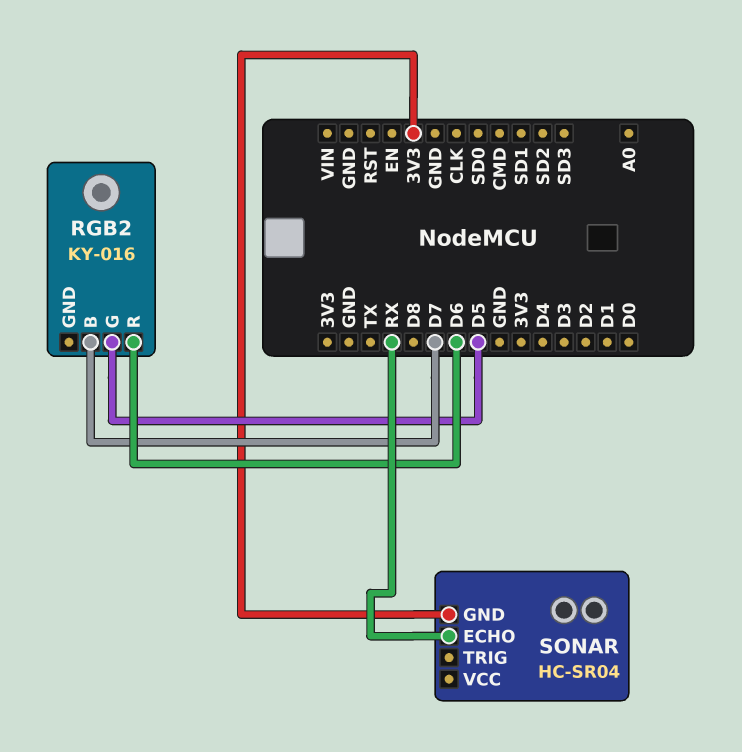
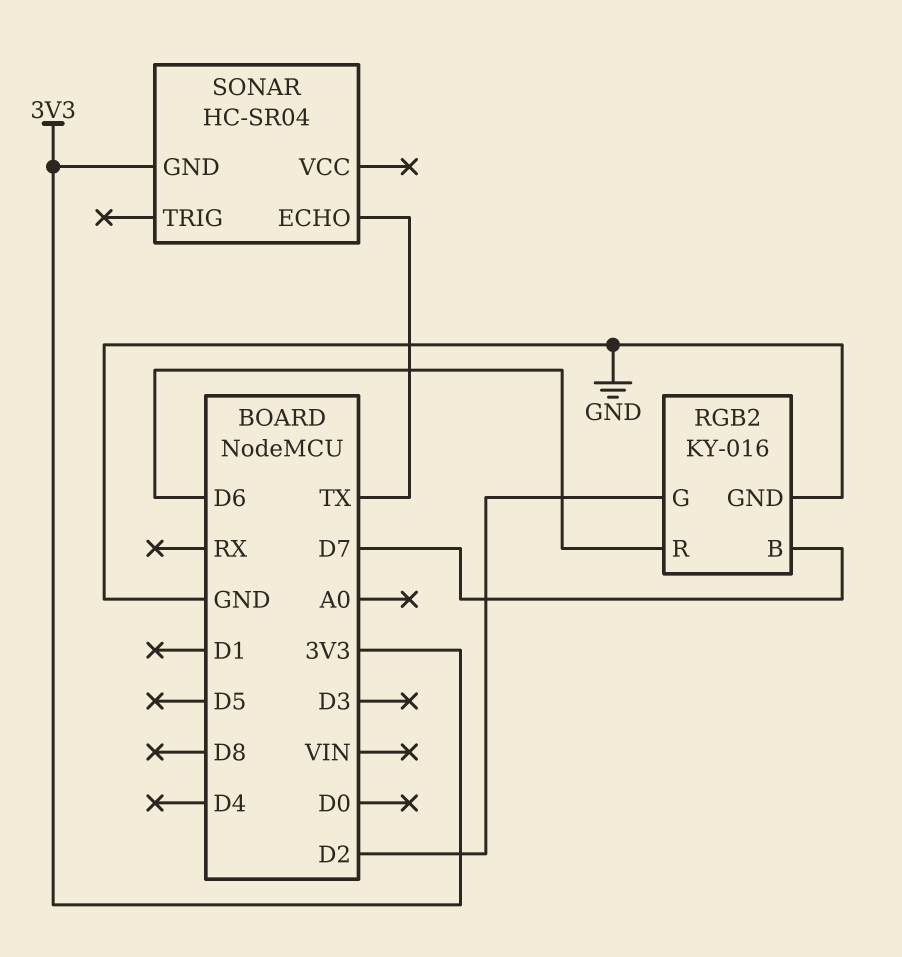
RGB2 pin G: D5 -> D2
RGB2 pin GND: none -> GND
SONAR pin ECHO: RX -> TX

